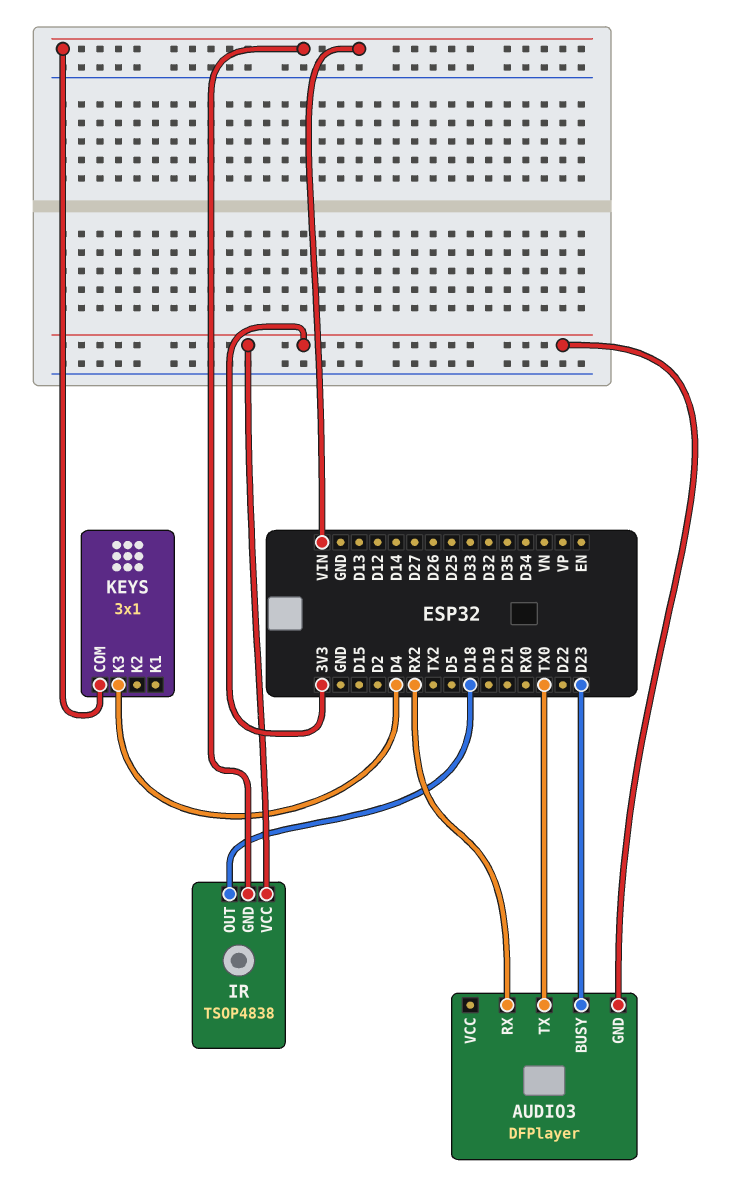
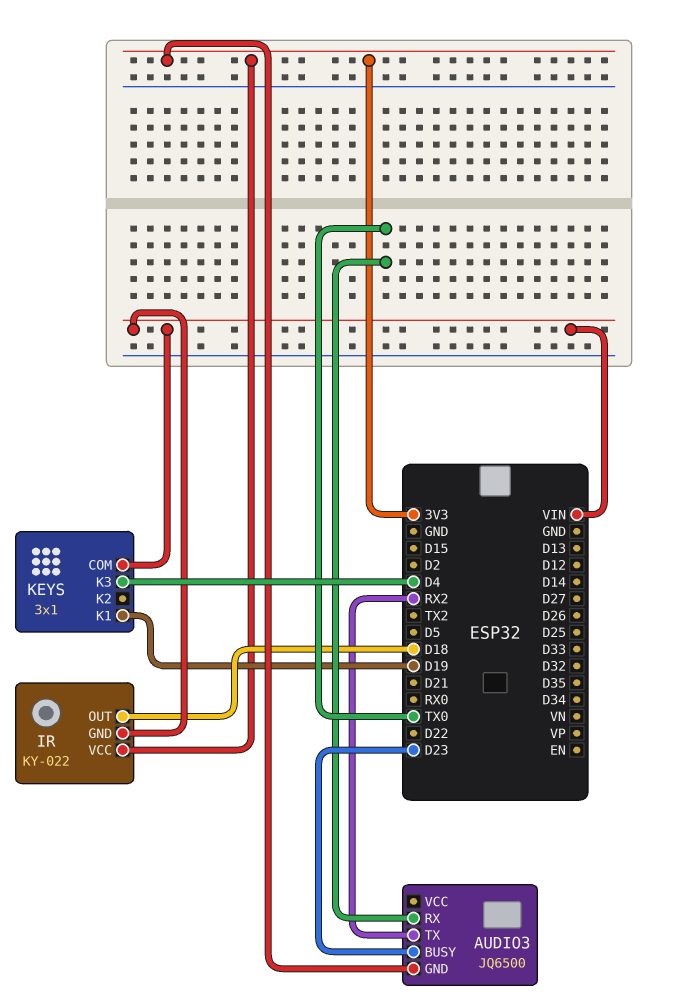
AUDIO3: DFPlayer -> JQ6500
AUDIO3 pin RX: RX2 -> TX0
AUDIO3 pin TX: TX0 -> RX2
IR: TSOP4838 -> KY-022
KEYS pin K1: none -> D19

